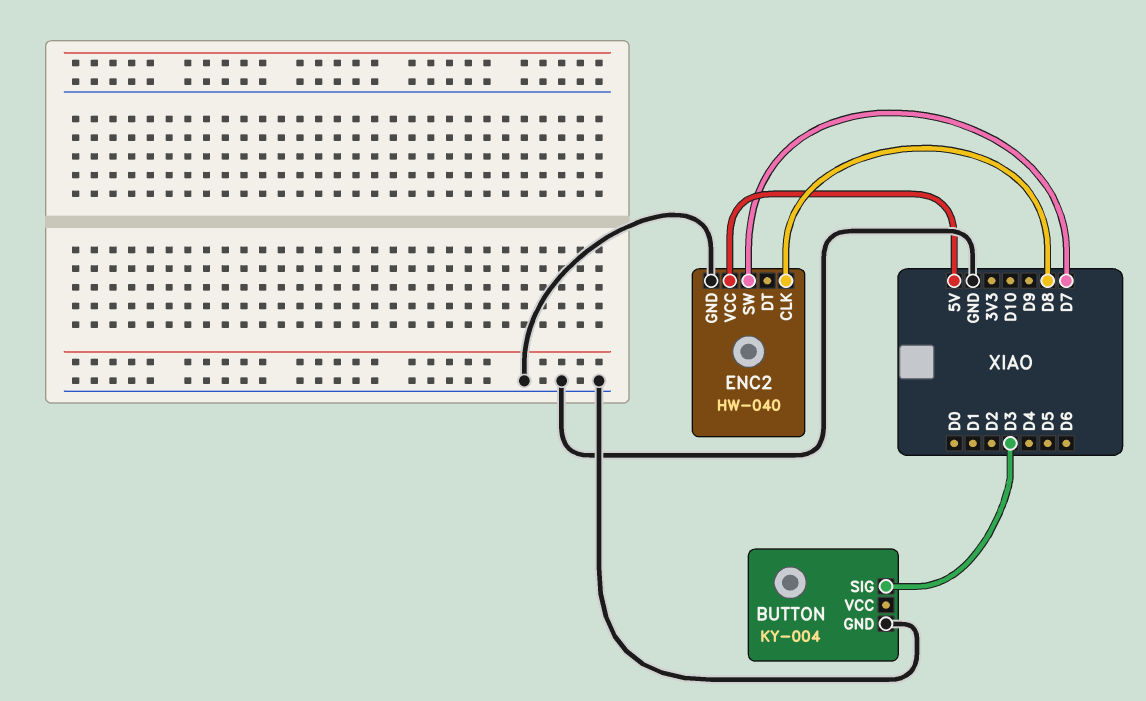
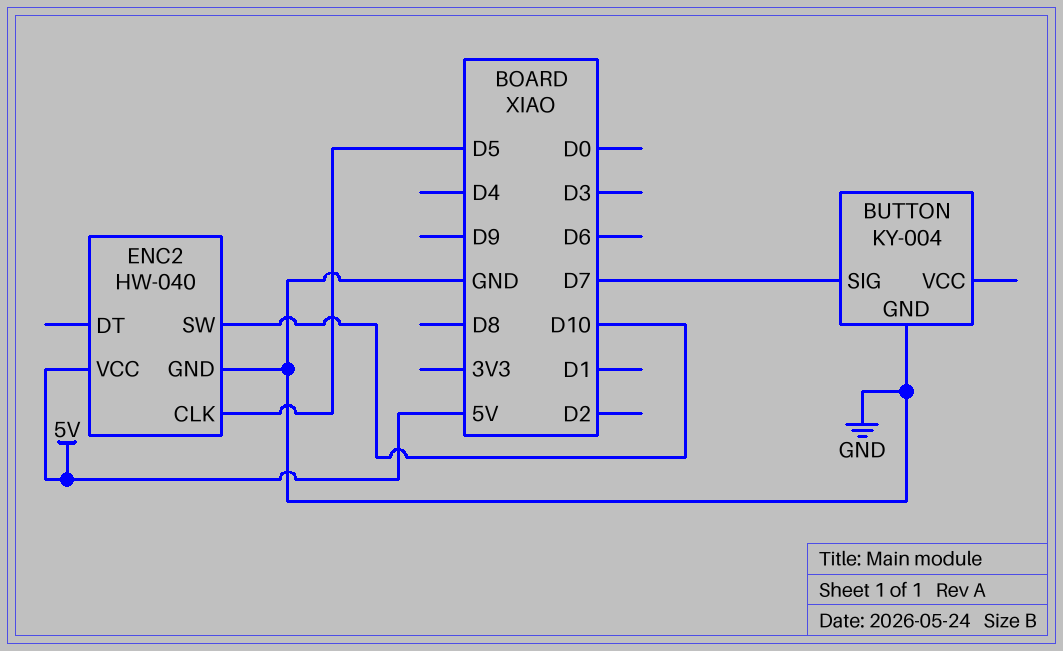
BUTTON pin SIG: D3 -> D7
ENC2 pin CLK: D8 -> D5
ENC2 pin SW: D7 -> D10

